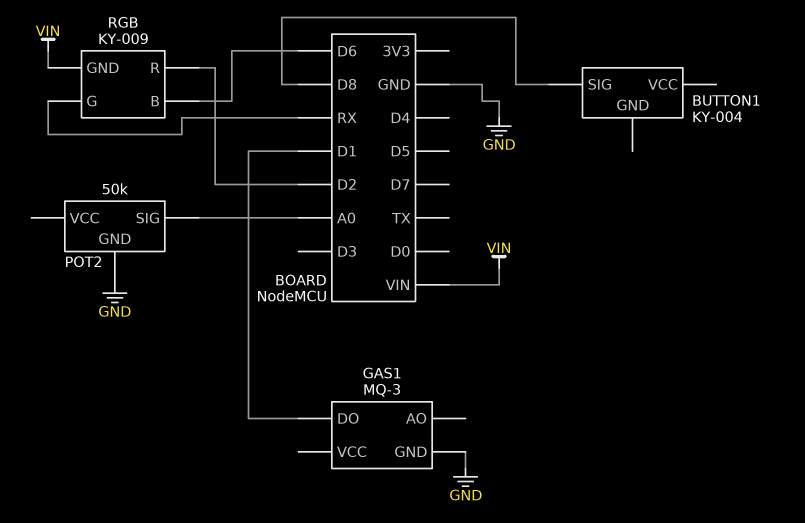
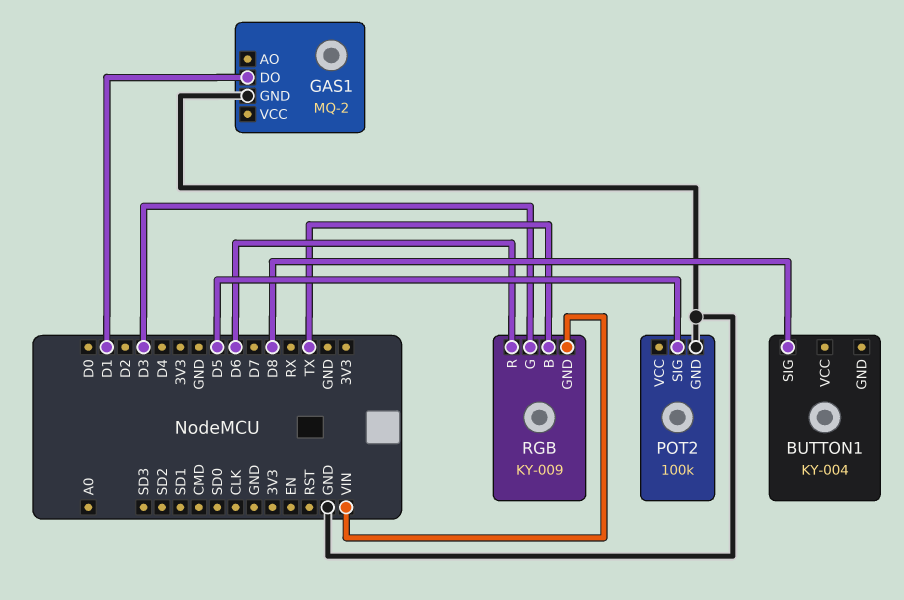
GAS1: MQ-3 -> MQ-2
POT2: 50k -> 100k
POT2 pin SIG: A0 -> D5
RGB pin B: D6 -> TX
RGB pin G: RX -> D3
RGB pin R: D2 -> D6

